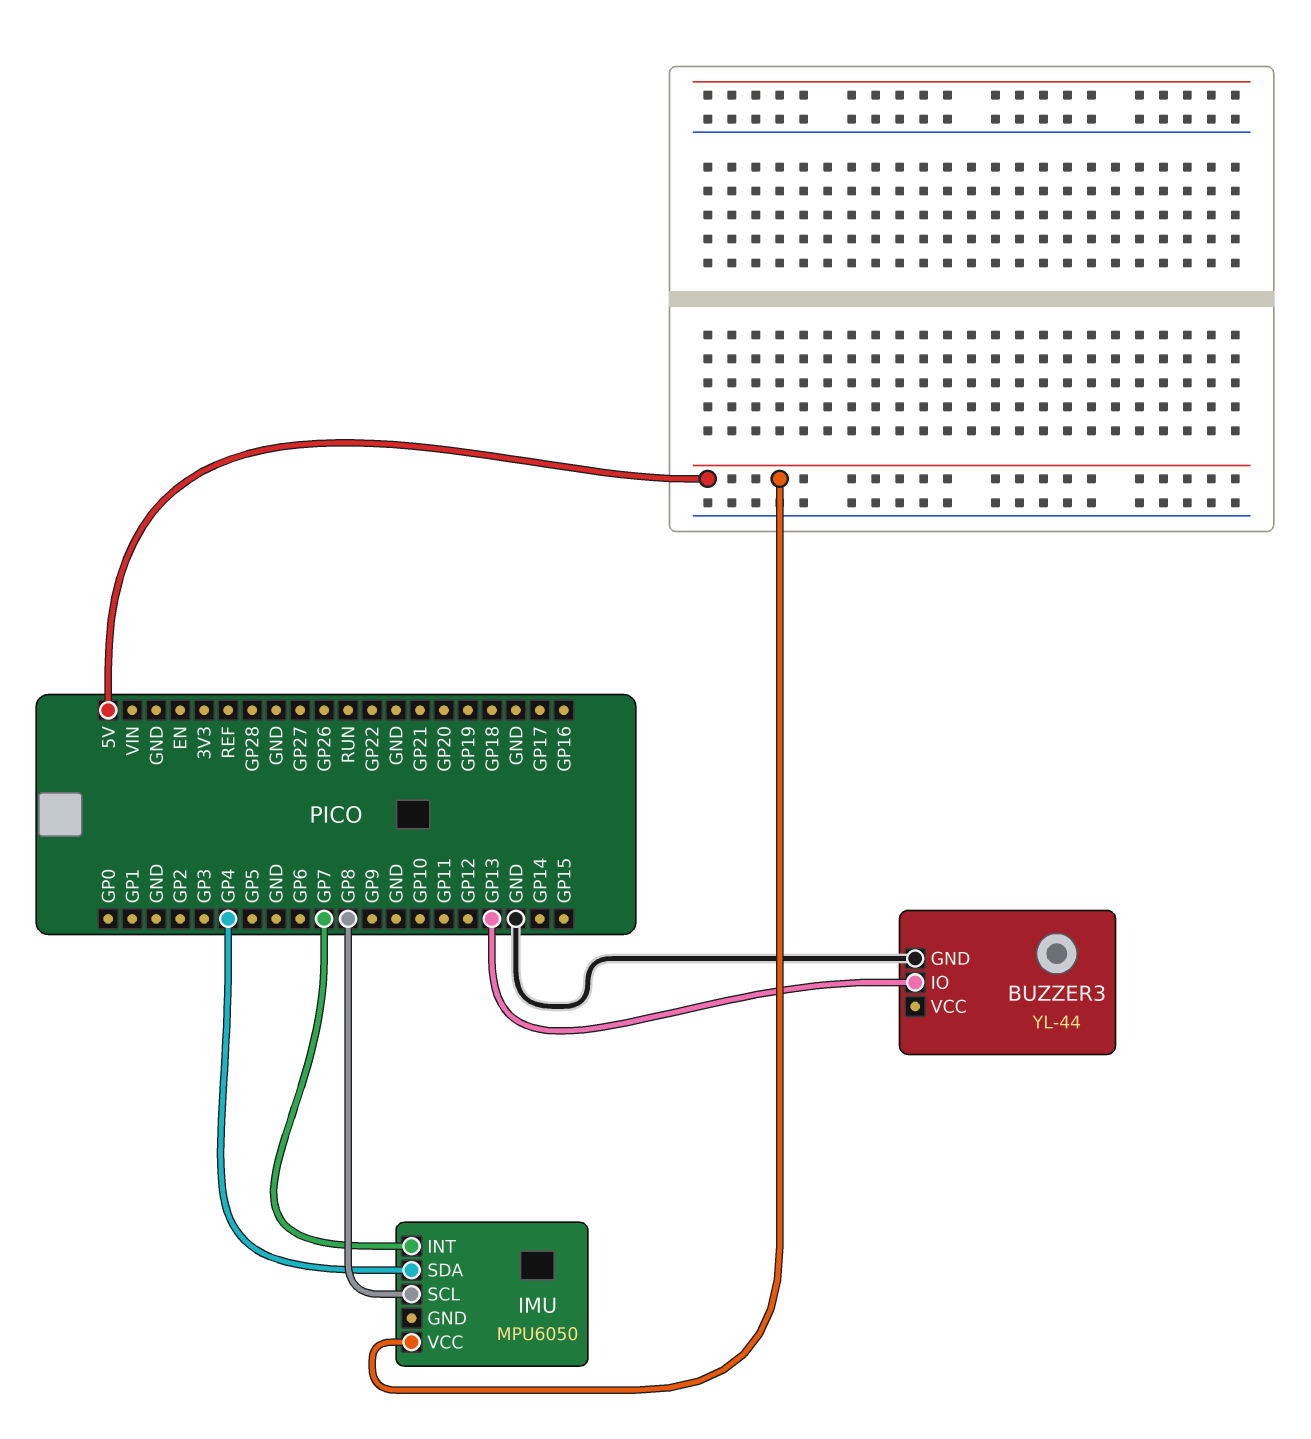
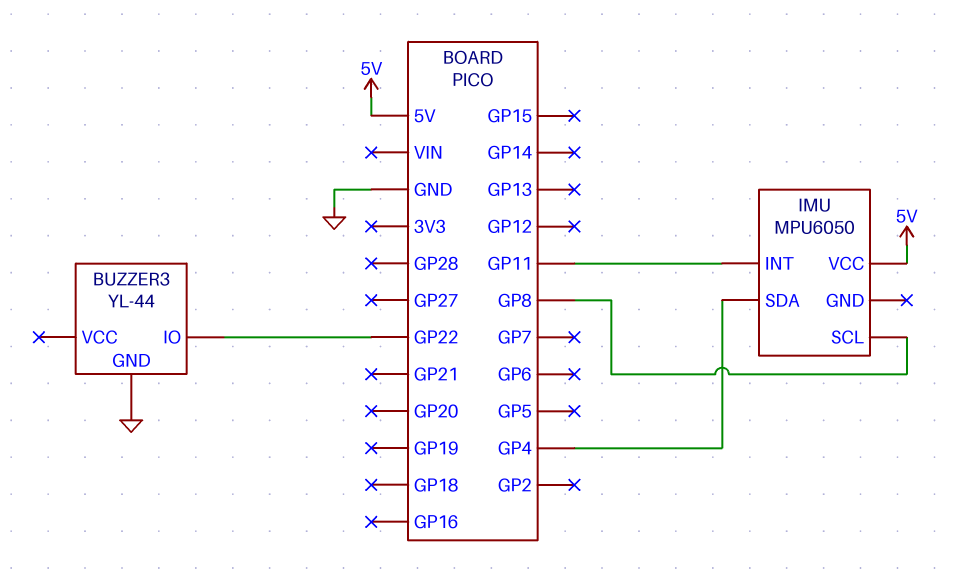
BUZZER3 pin IO: GP13 -> GP22
IMU pin INT: GP7 -> GP11

